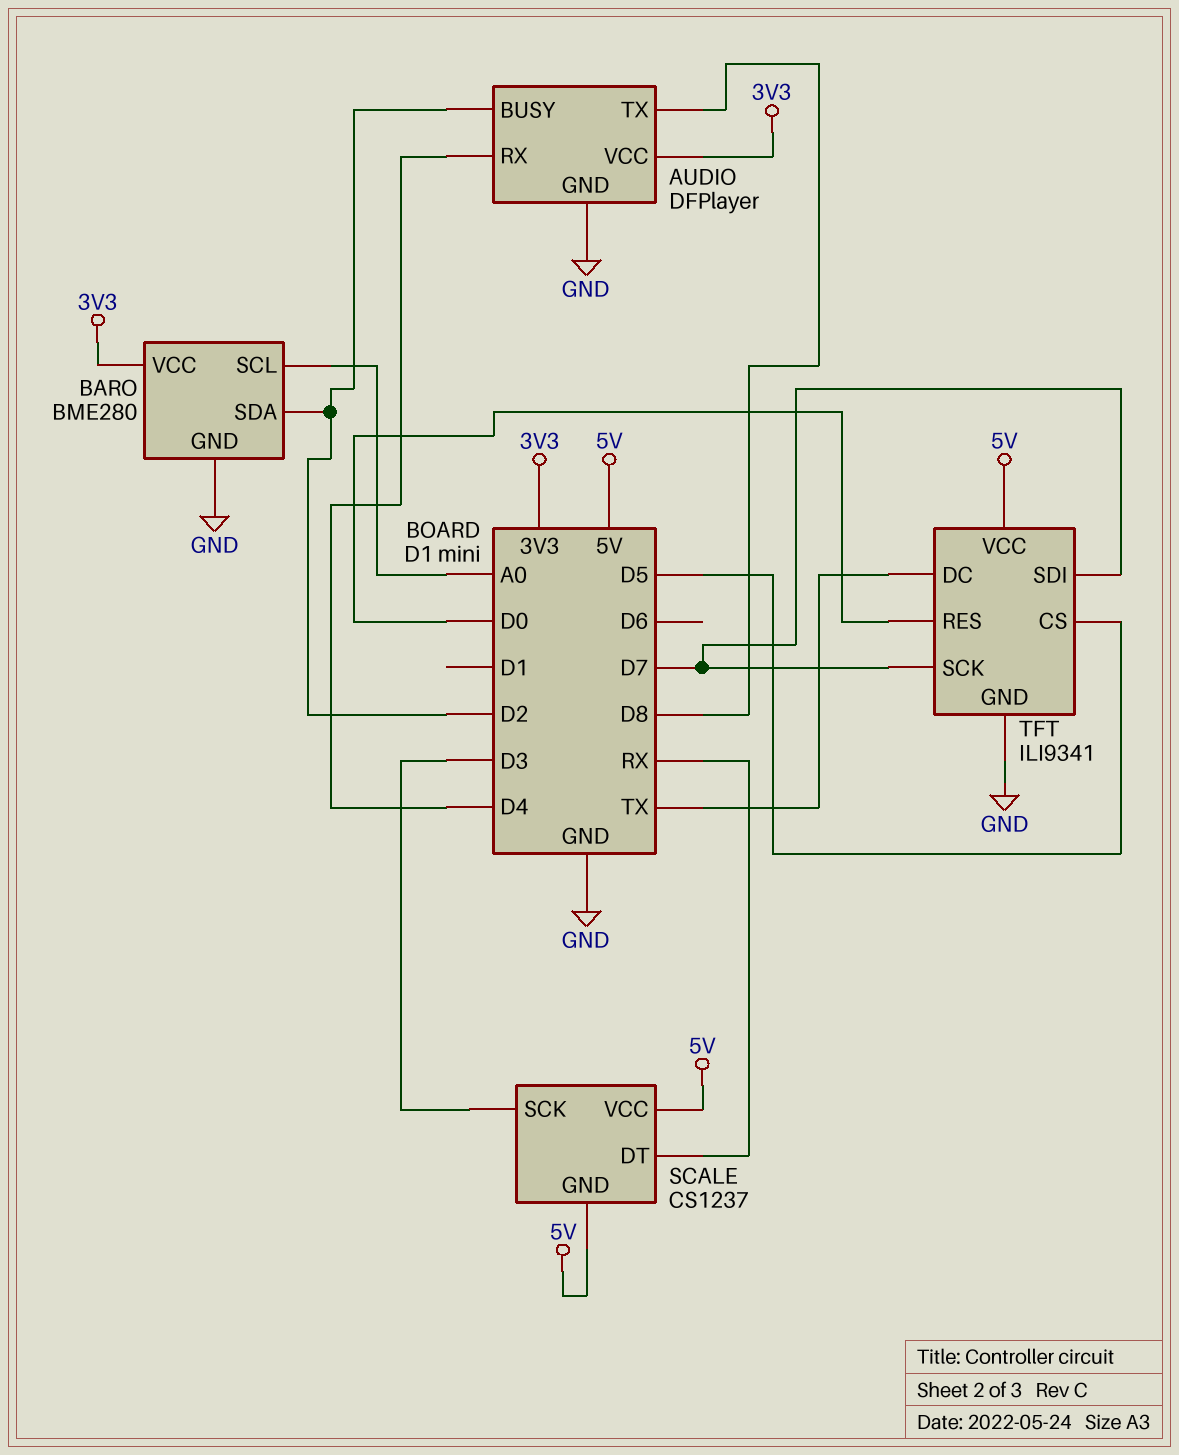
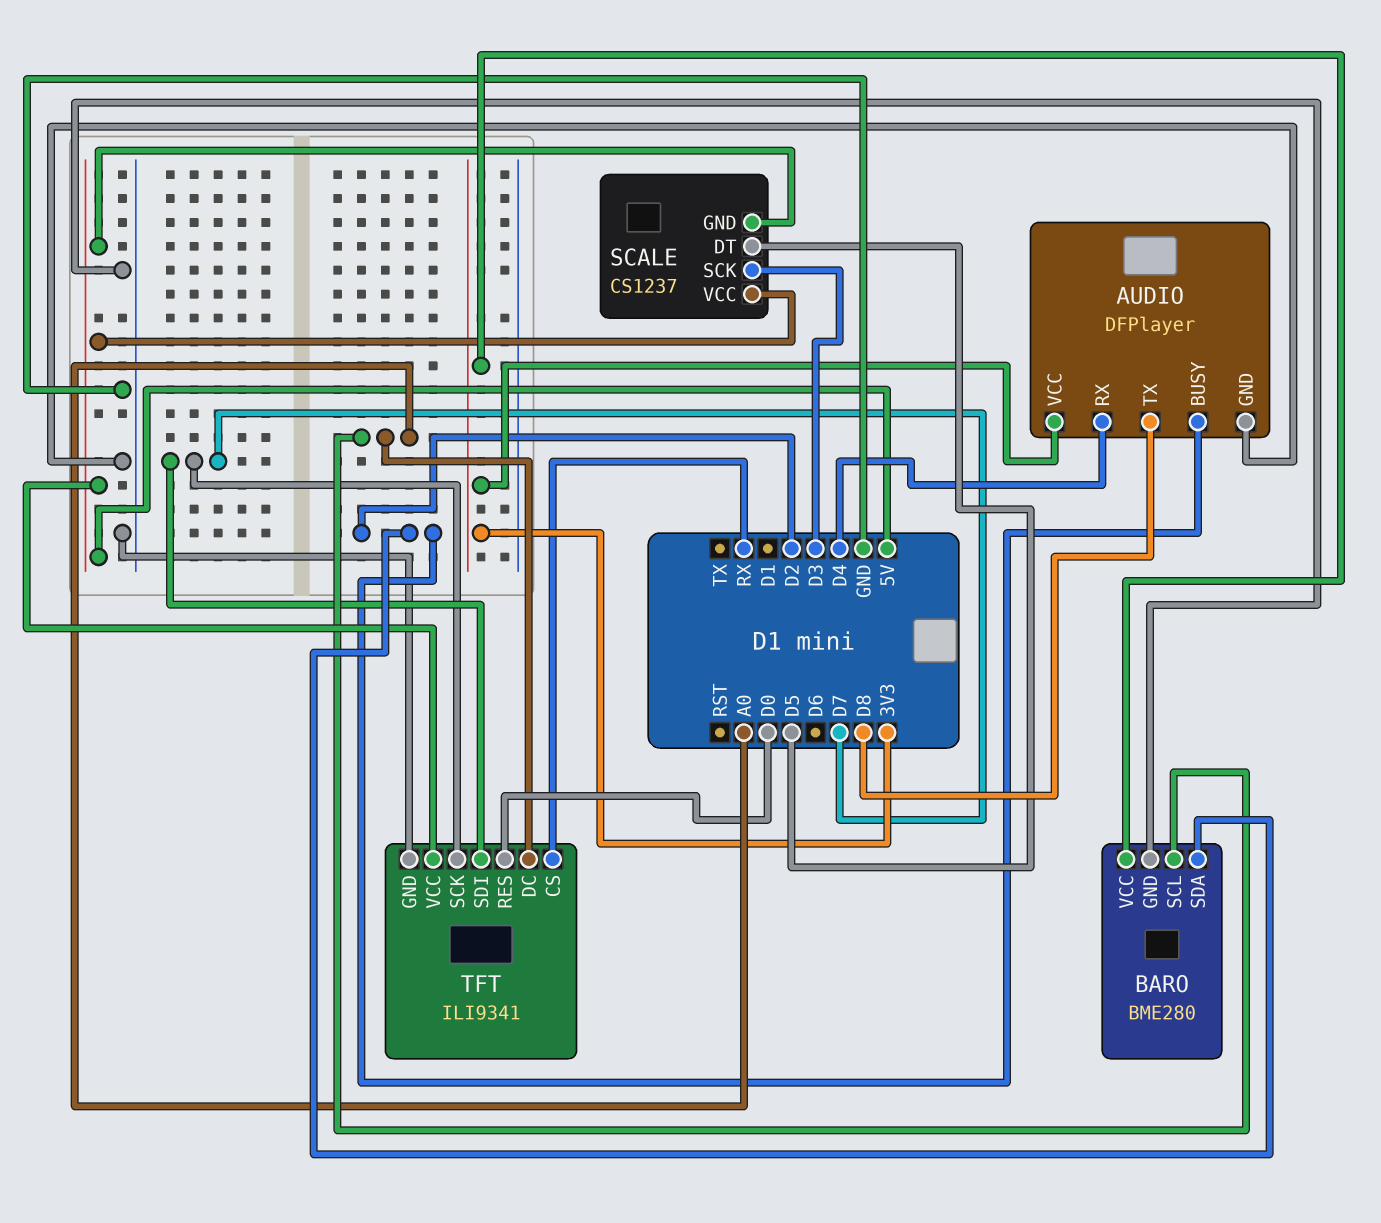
SCALE pin DT: RX -> D5
TFT pin CS: D5 -> RX
TFT pin DC: TX -> A0

